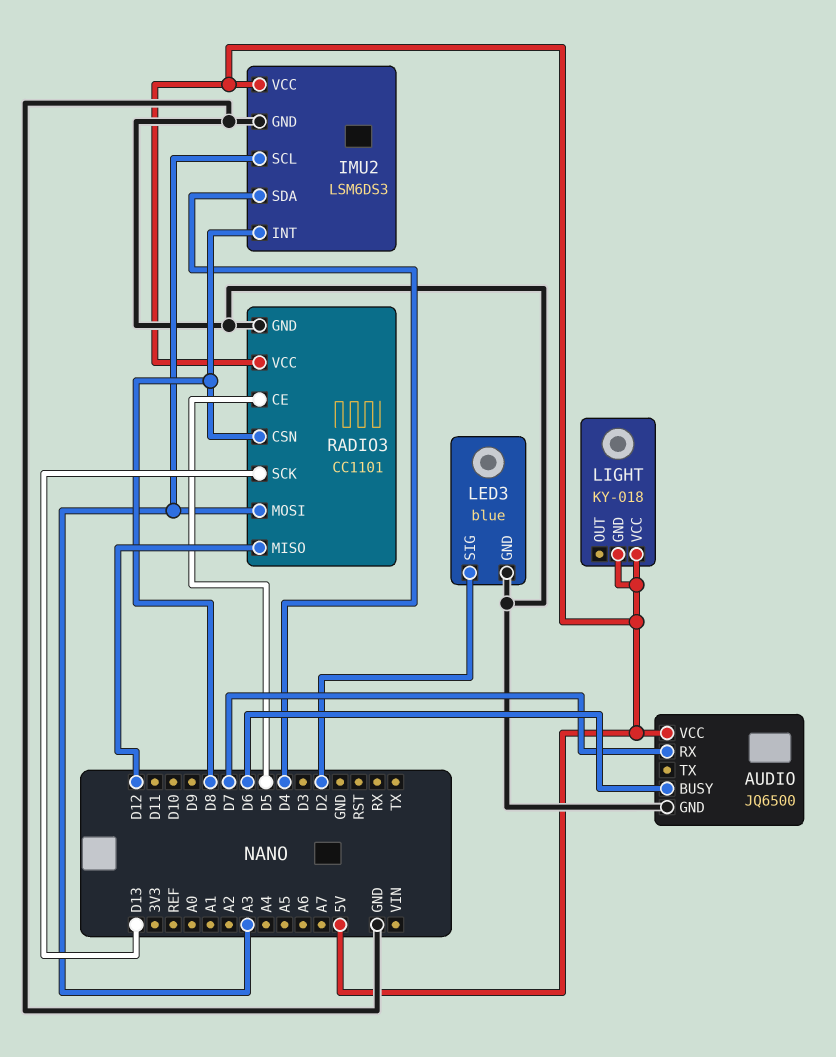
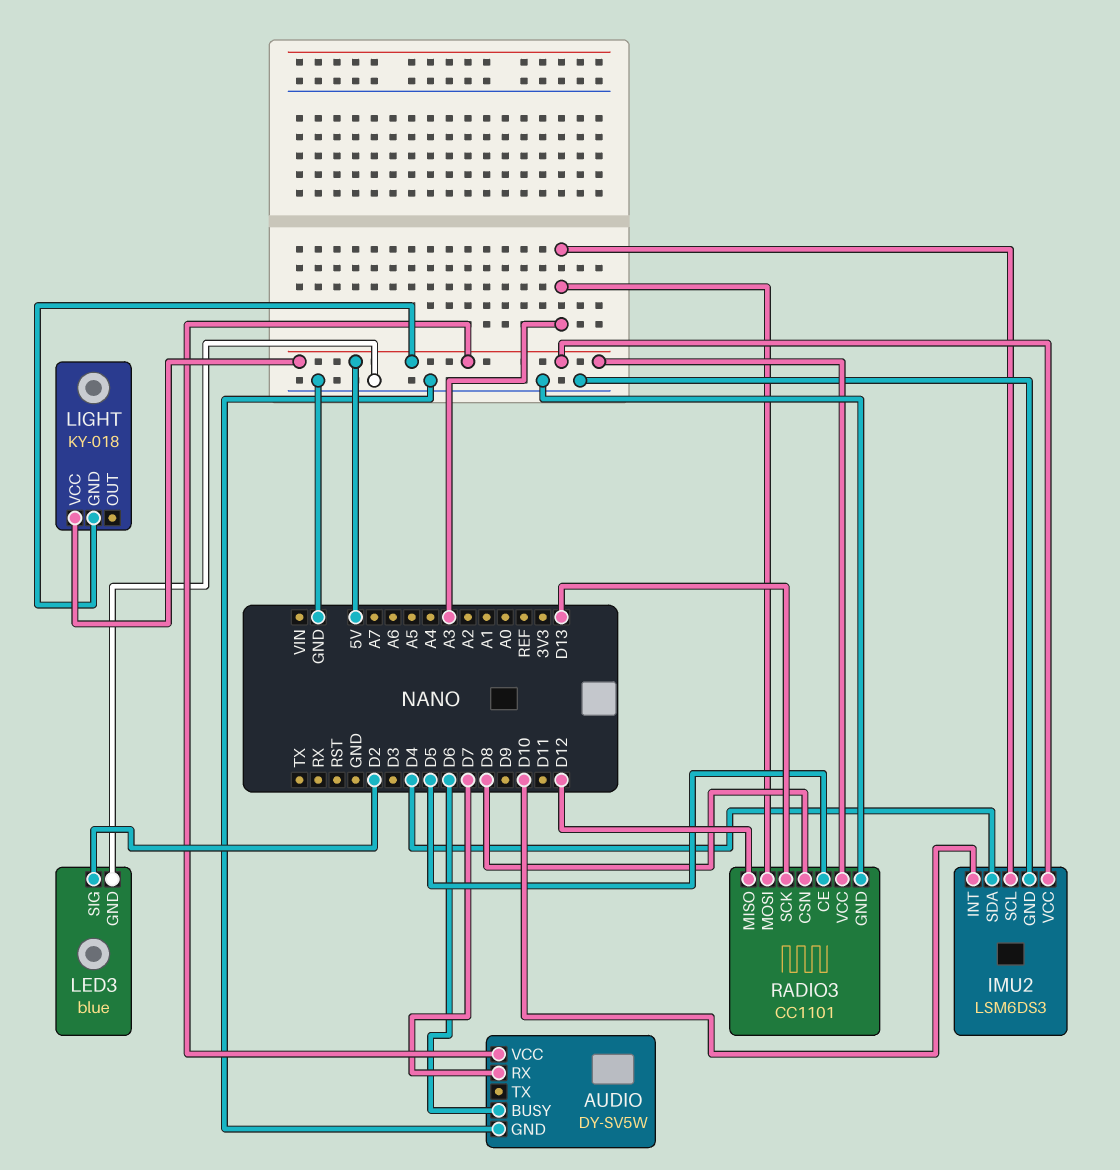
AUDIO: JQ6500 -> DY-SV5W
IMU2 pin INT: D8 -> D10

